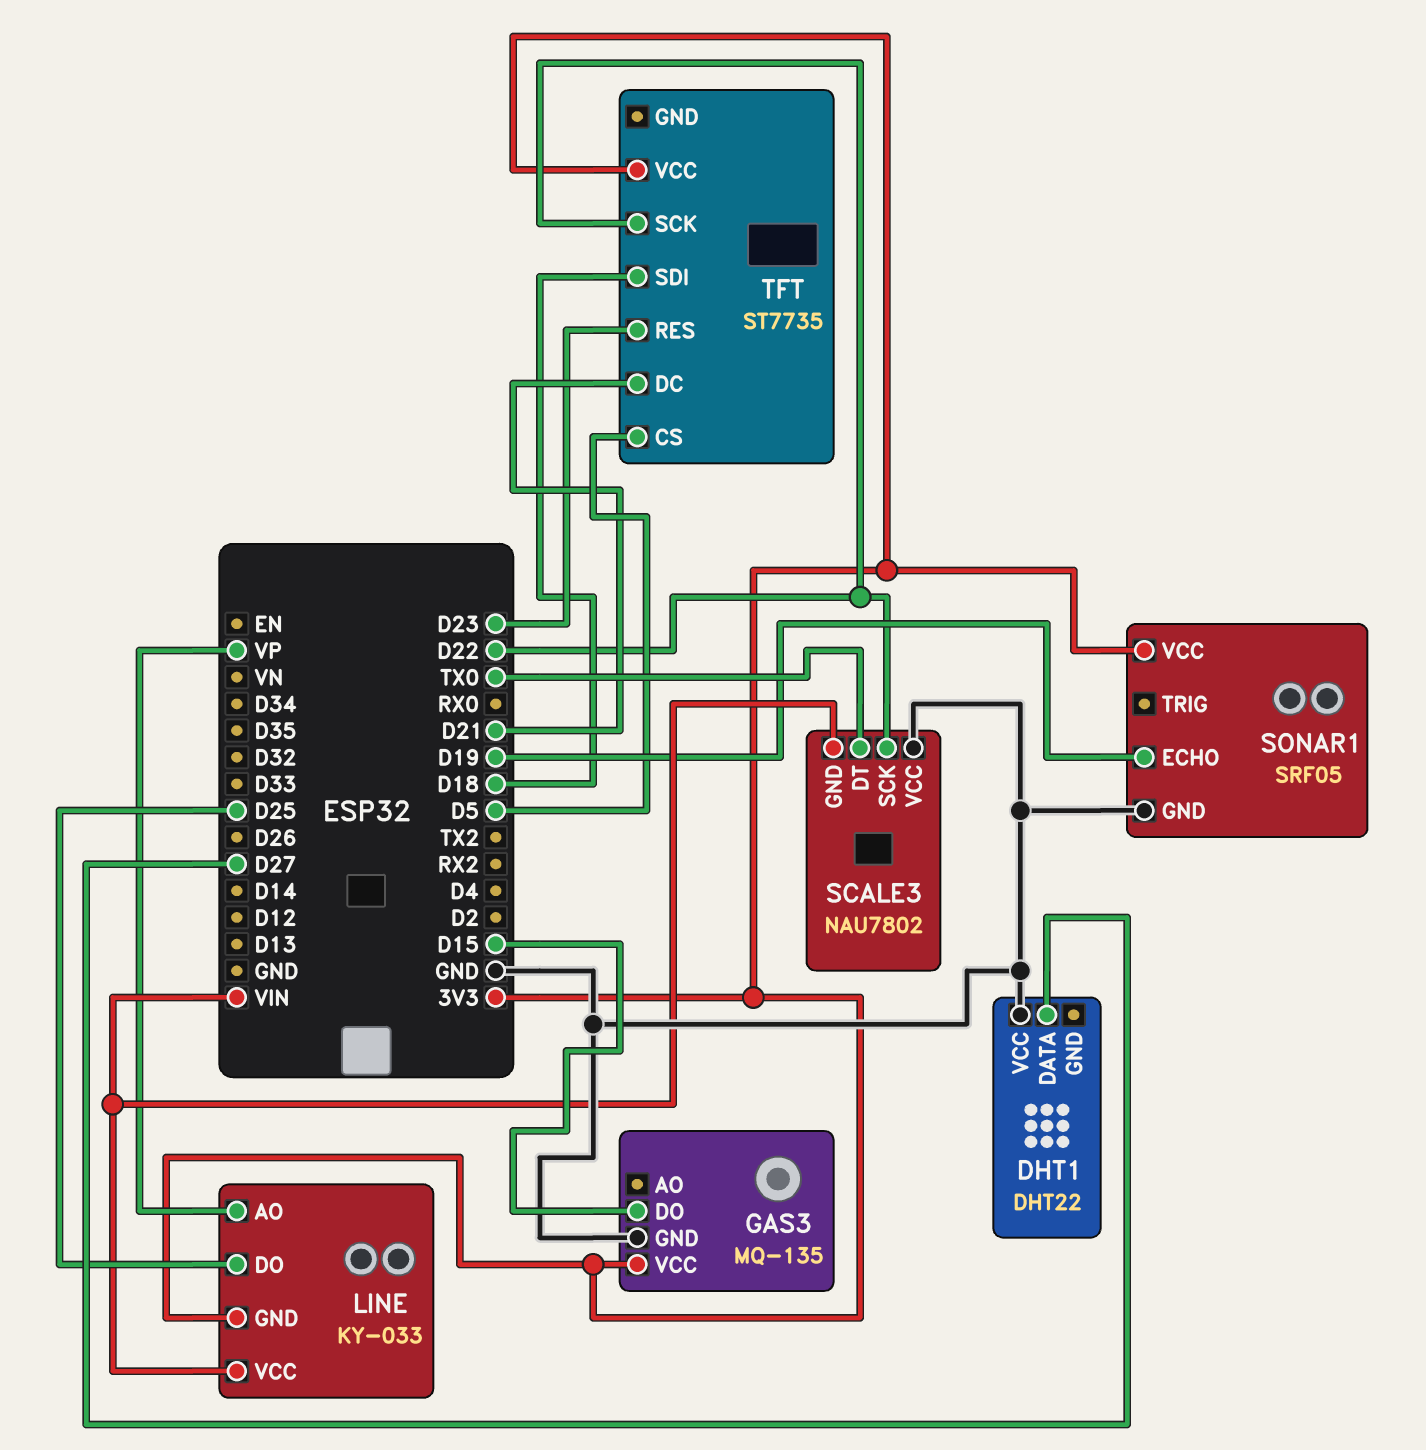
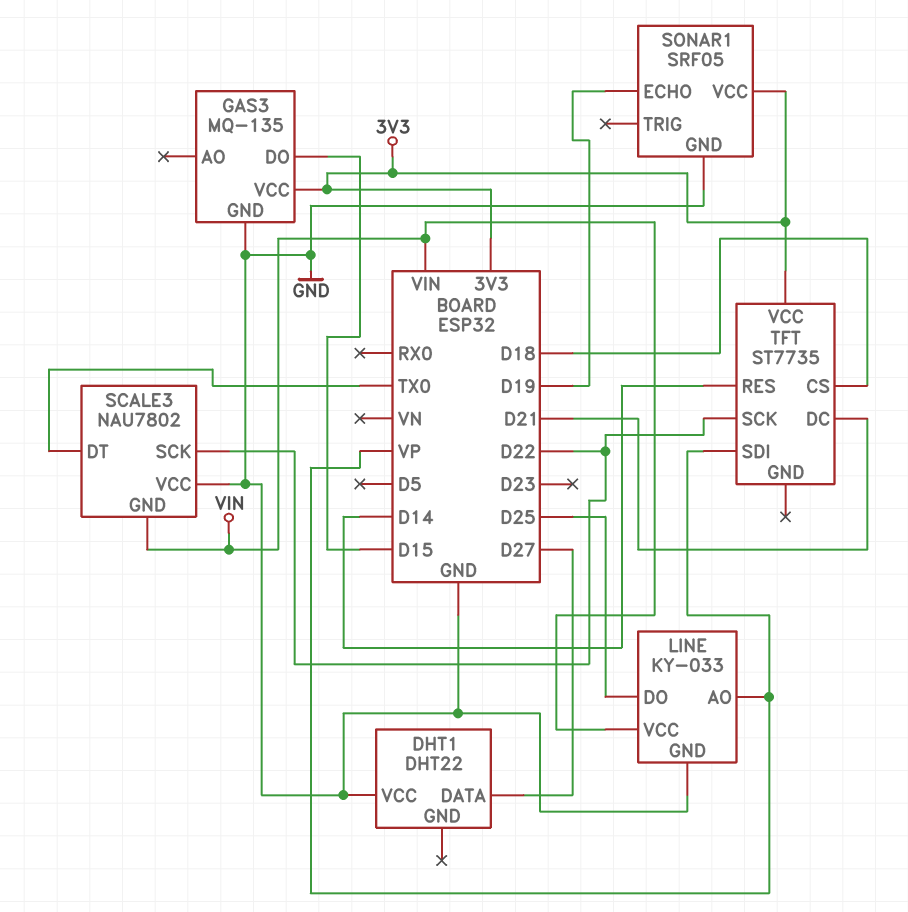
LINE pin GND: 3V3 -> GND
TFT pin CS: D5 -> D18
TFT pin RES: D23 -> D14
TFT pin SDI: D18 -> VP

